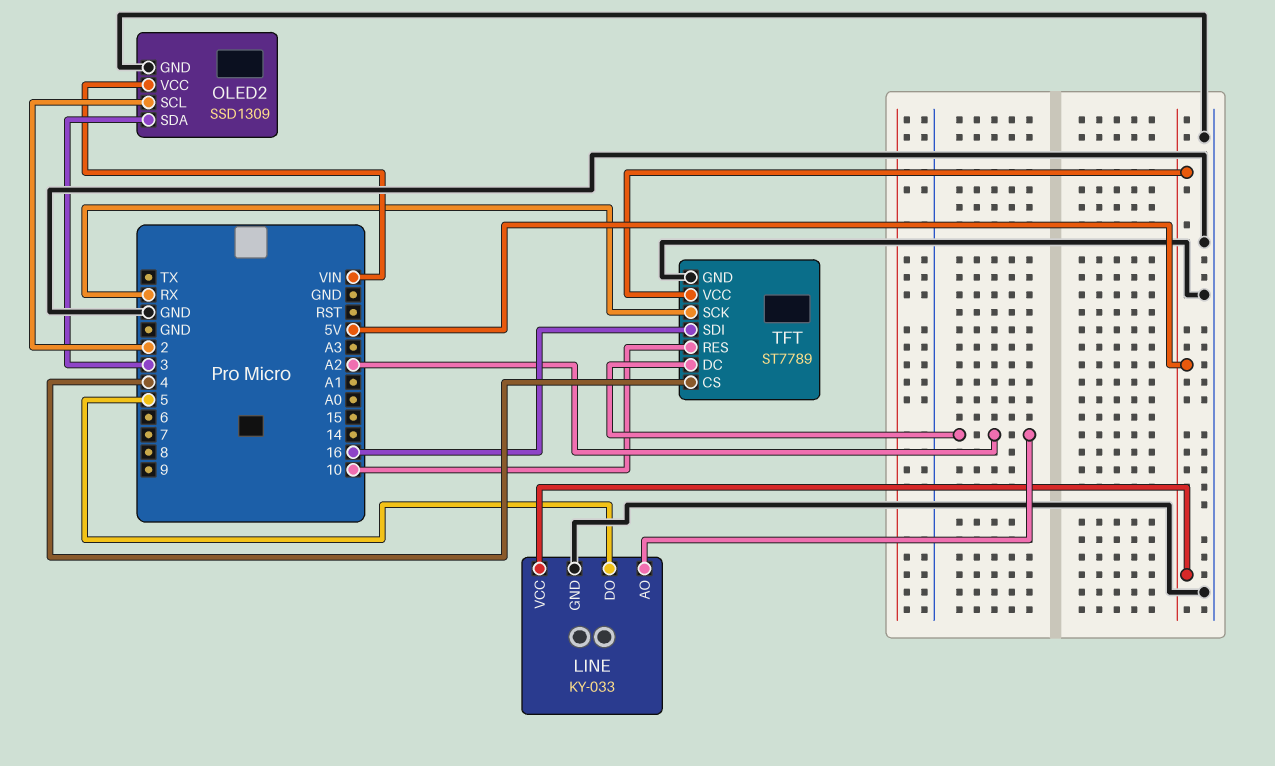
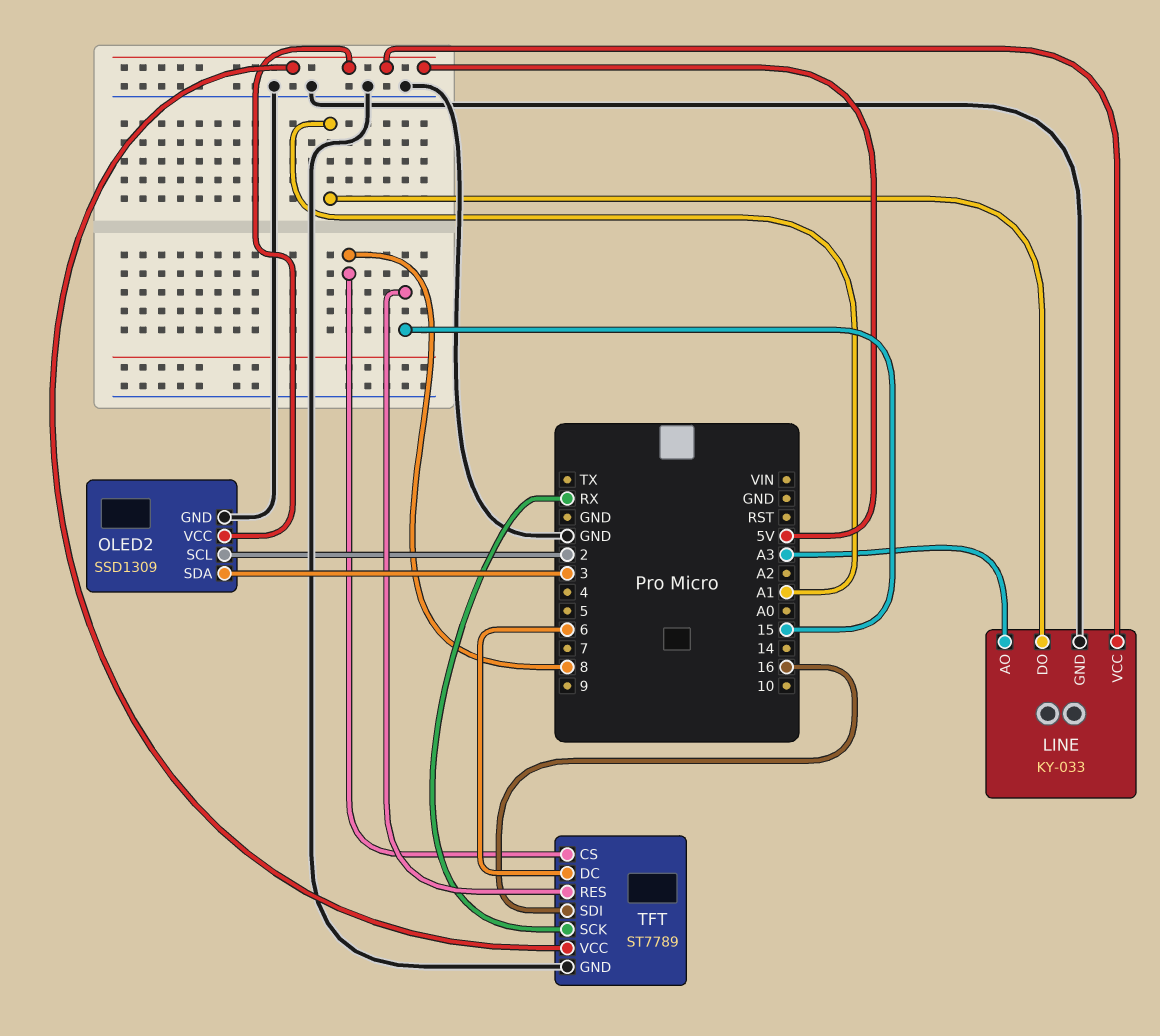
LINE pin AO: A2 -> A3
LINE pin DO: 5 -> A1
OLED2 pin VCC: VIN -> 5V
TFT pin CS: 4 -> 8
TFT pin DC: A2 -> 6
TFT pin RES: 10 -> 15

